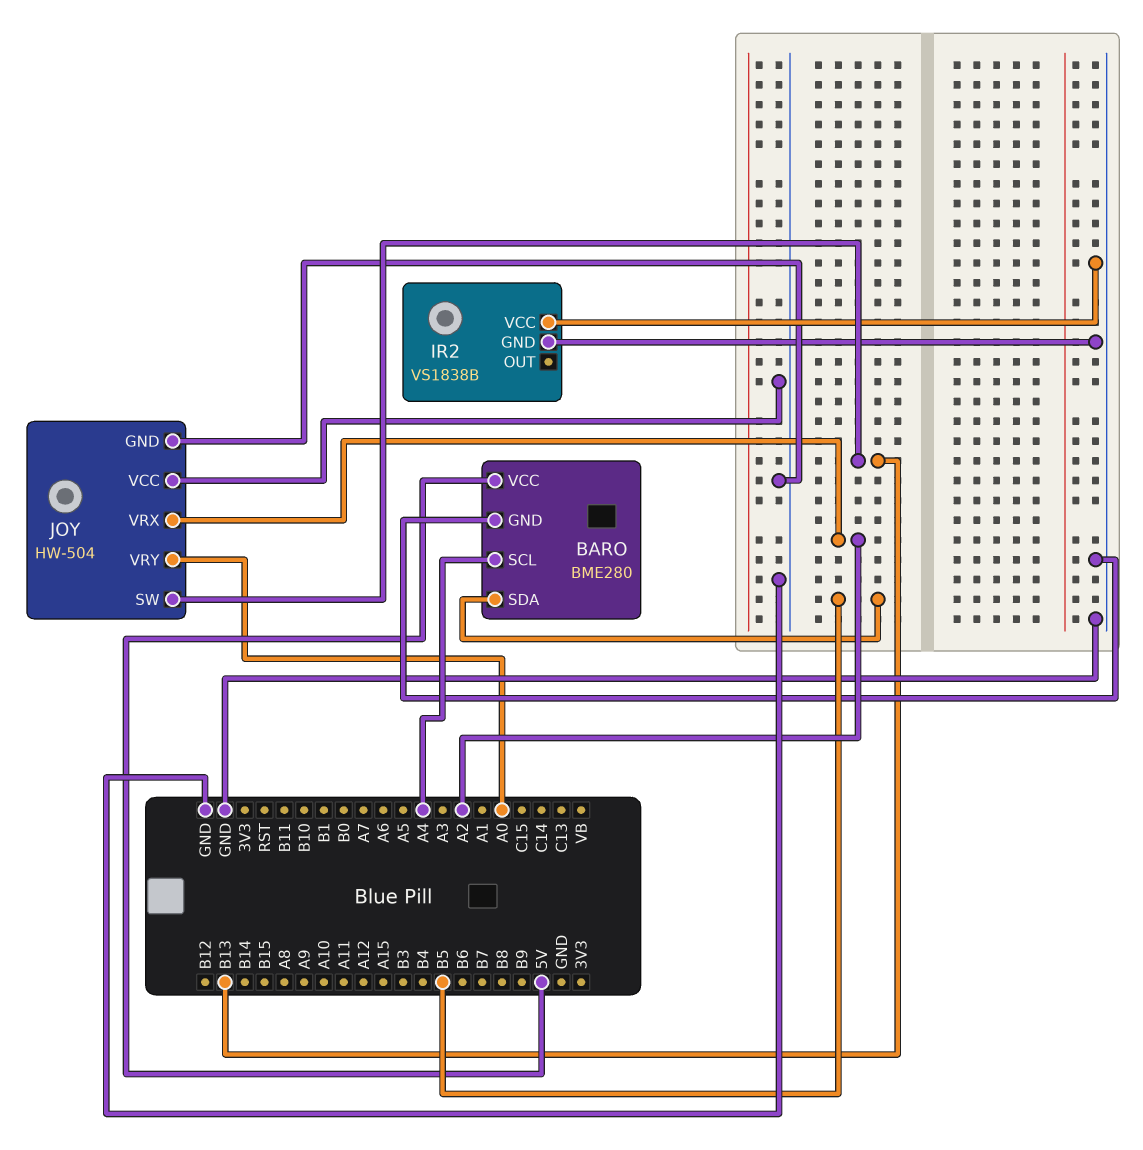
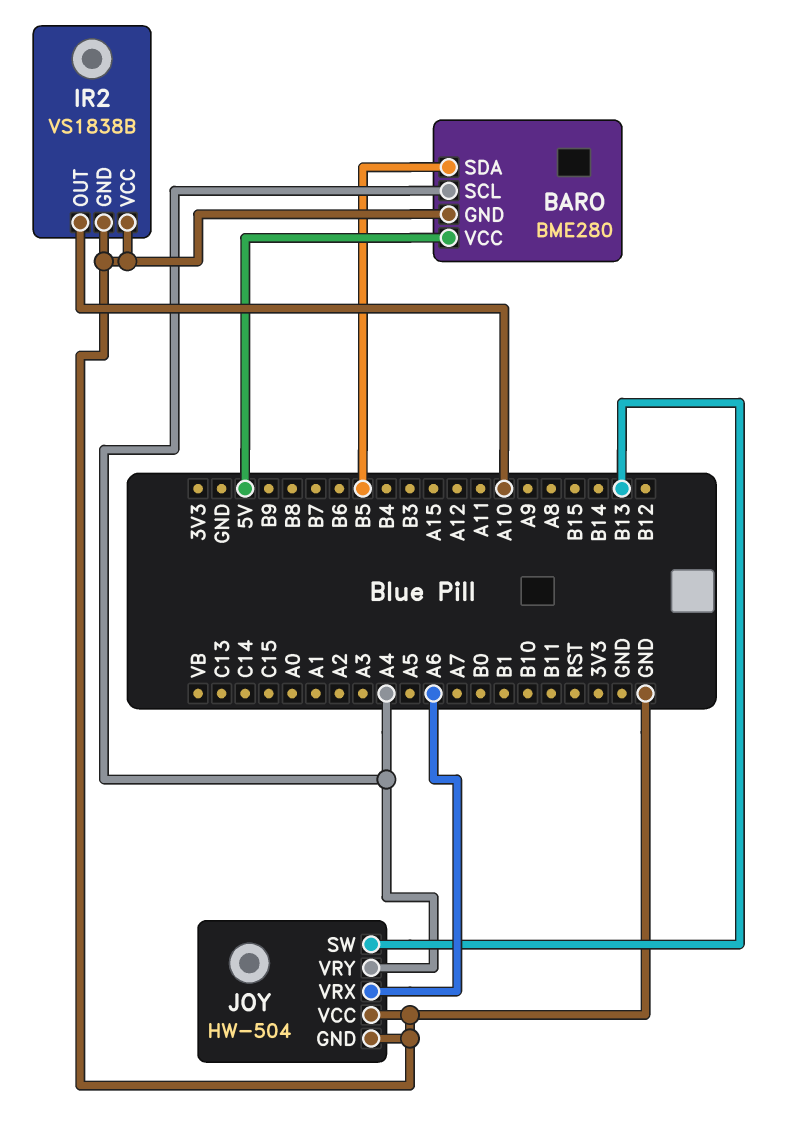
IR2 pin OUT: none -> A10
JOY pin VRX: A2 -> A6
JOY pin VRY: A0 -> A4

